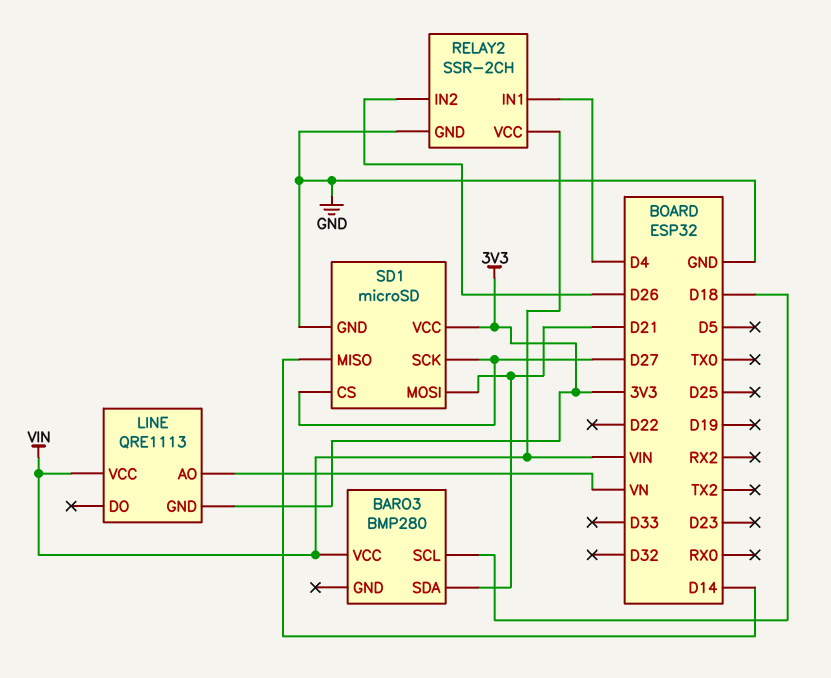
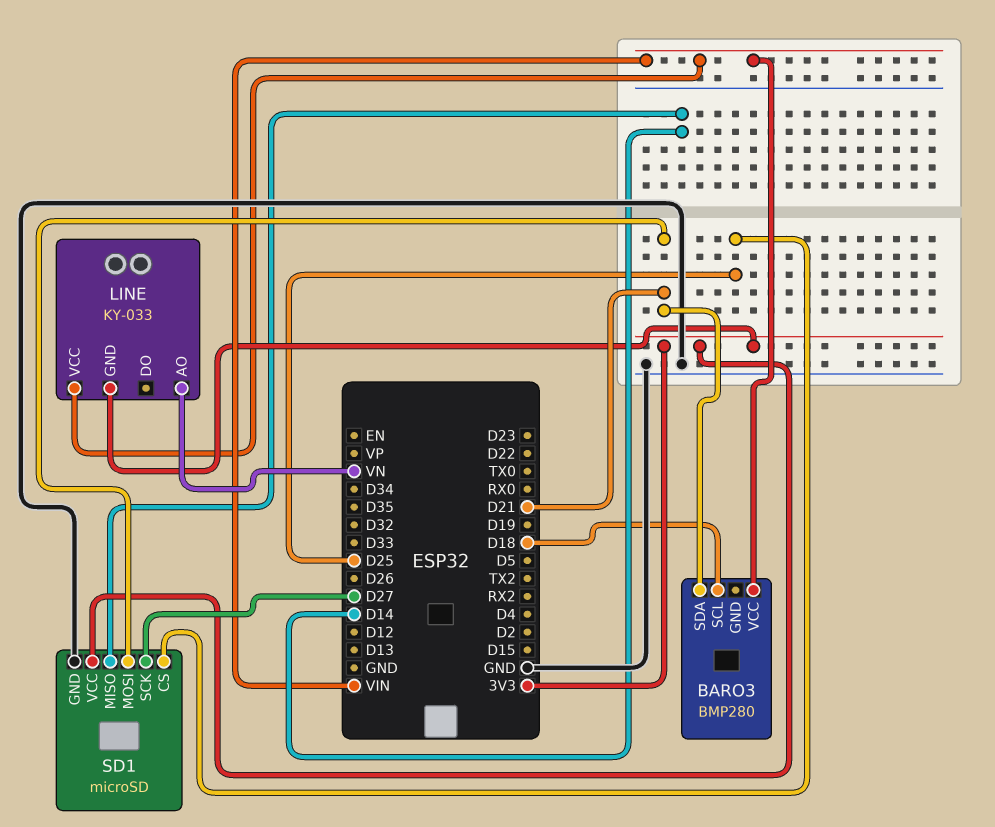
LINE: QRE1113 -> KY-033
RELAY2: SSR-2CH -> none
RELAY2 pin GND: GND -> none
RELAY2 pin IN1: D4 -> none
RELAY2 pin IN2: D26 -> none
RELAY2 pin VCC: VIN -> none
SD1 pin CS: D27 -> D25

